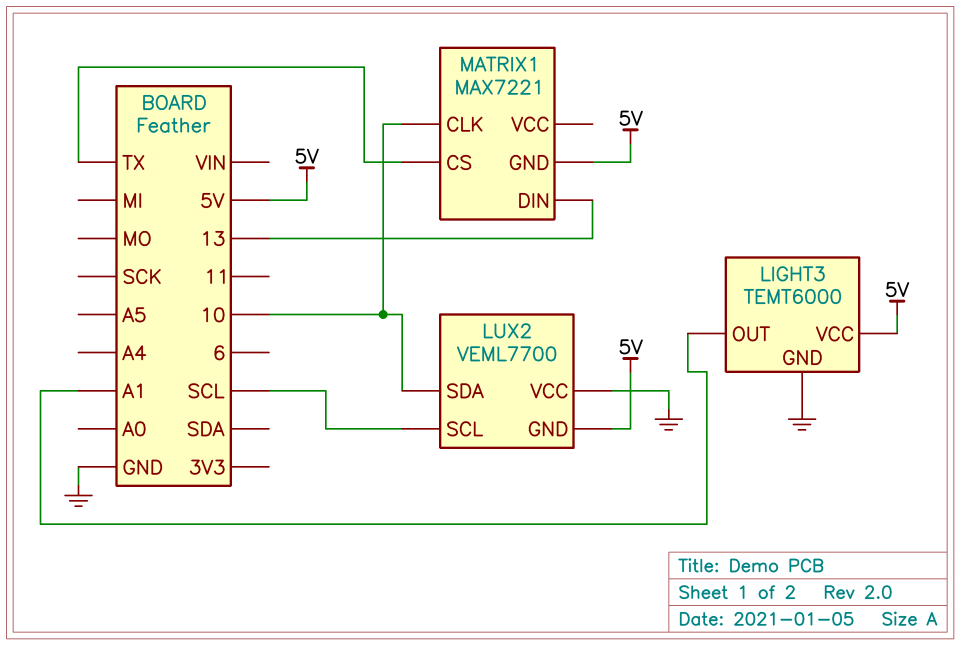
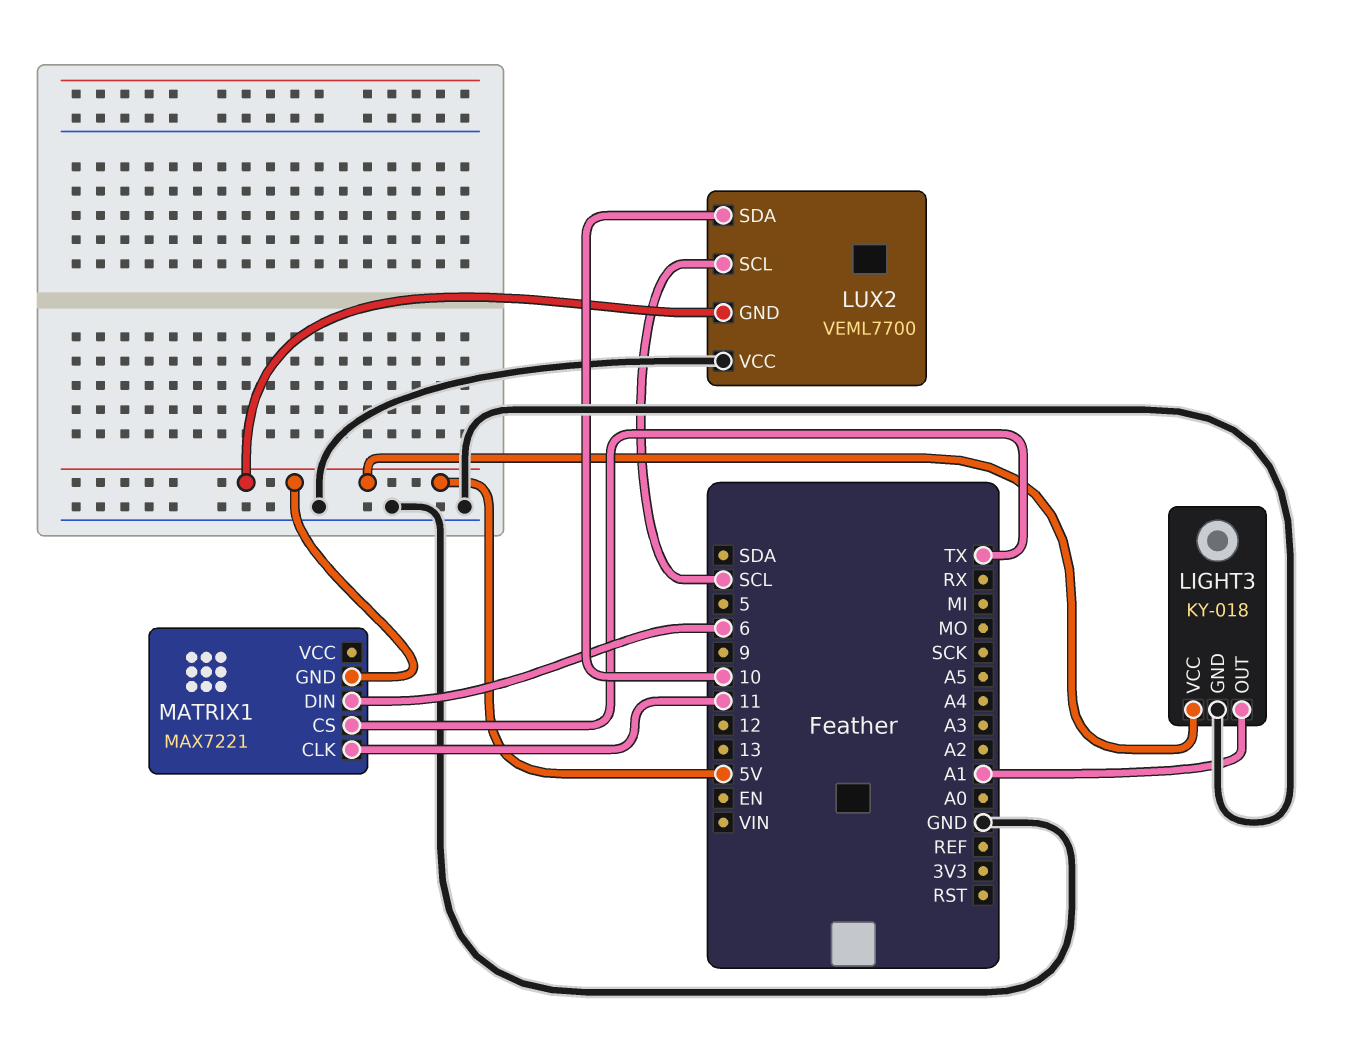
LIGHT3: TEMT6000 -> KY-018
MATRIX1 pin CLK: 10 -> 11
MATRIX1 pin DIN: 13 -> 6

